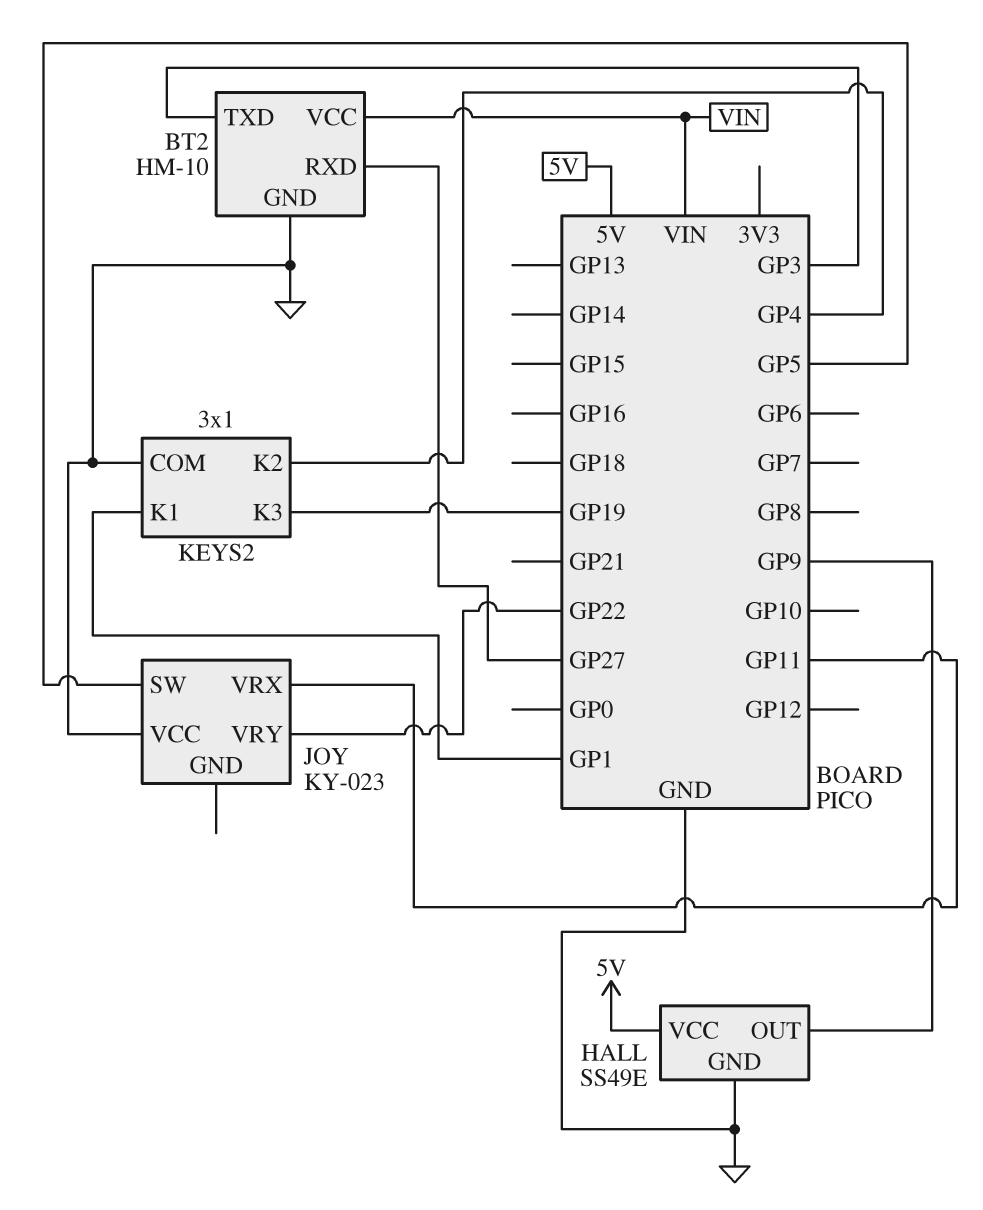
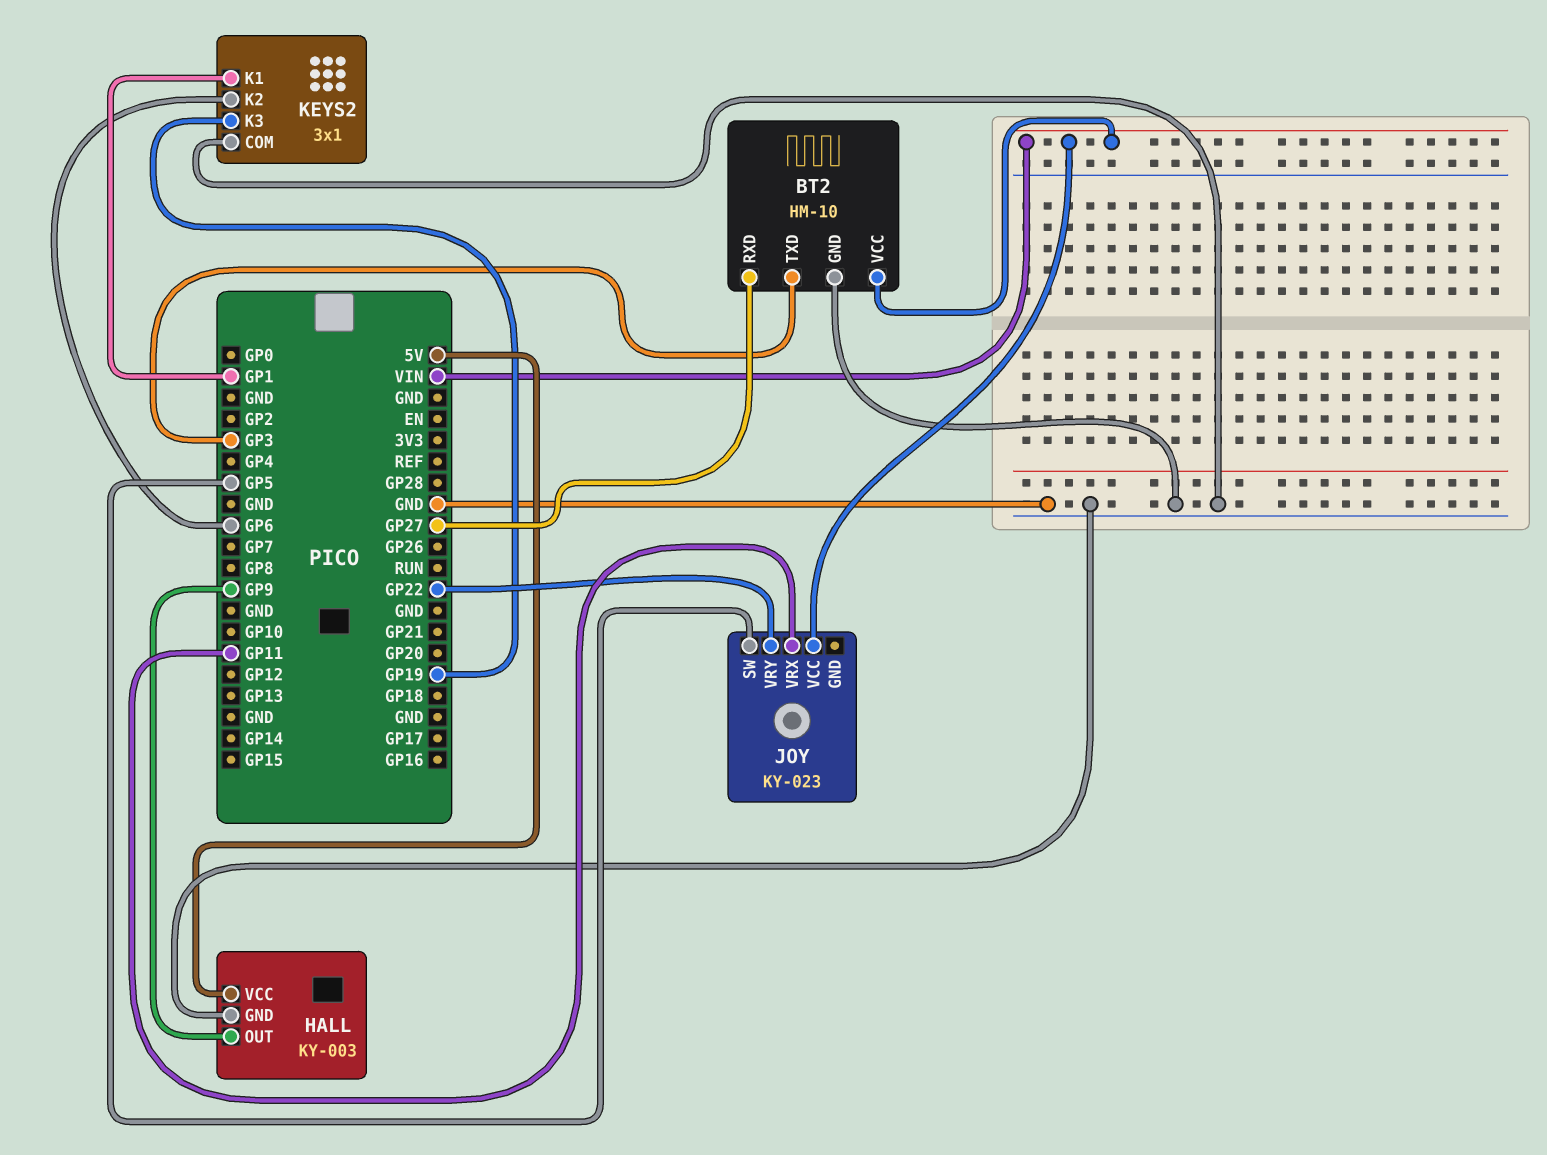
HALL: SS49E -> KY-003
JOY pin VCC: GND -> VIN
KEYS2 pin K2: GP4 -> GP6

